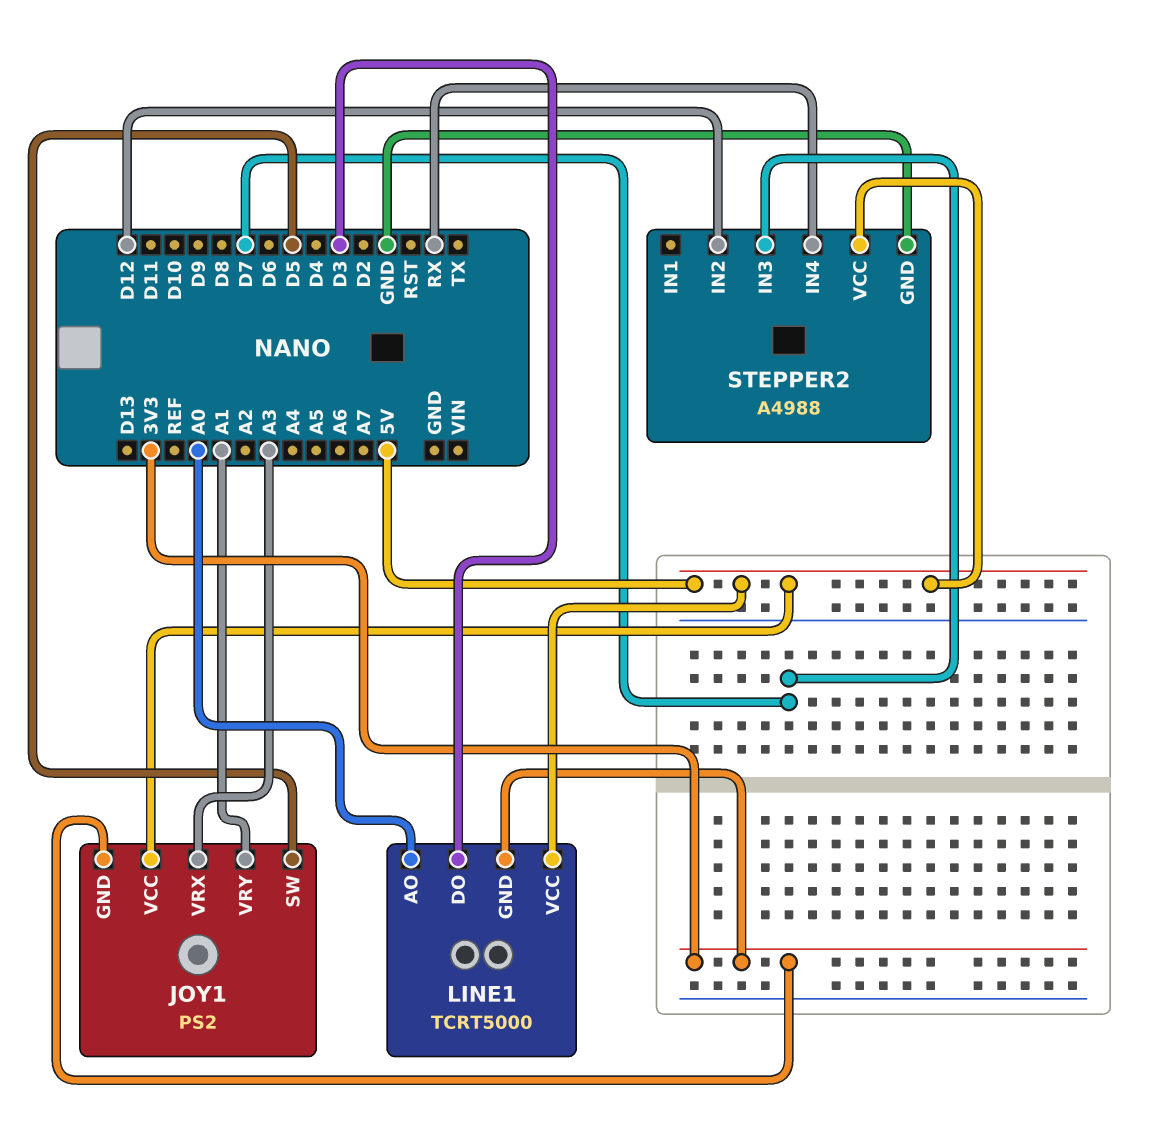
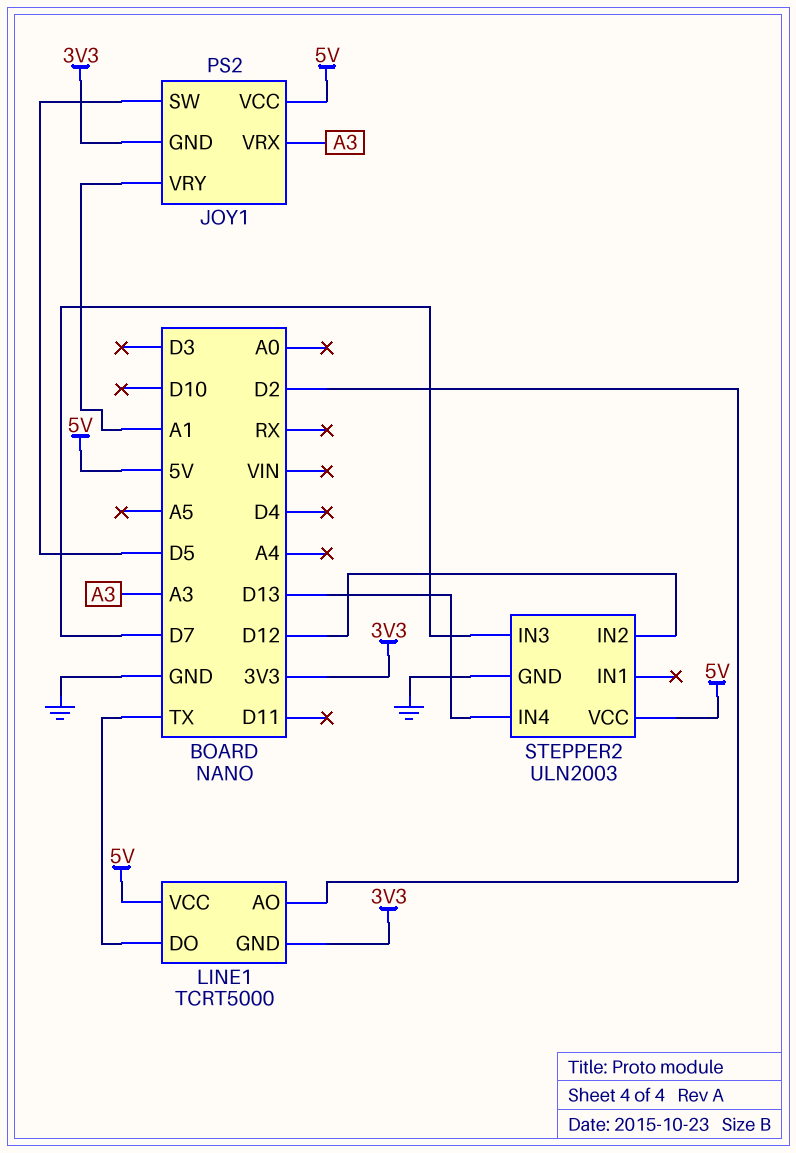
LINE1 pin AO: A0 -> D2
LINE1 pin DO: D3 -> TX
STEPPER2: A4988 -> ULN2003
STEPPER2 pin IN4: RX -> D13

